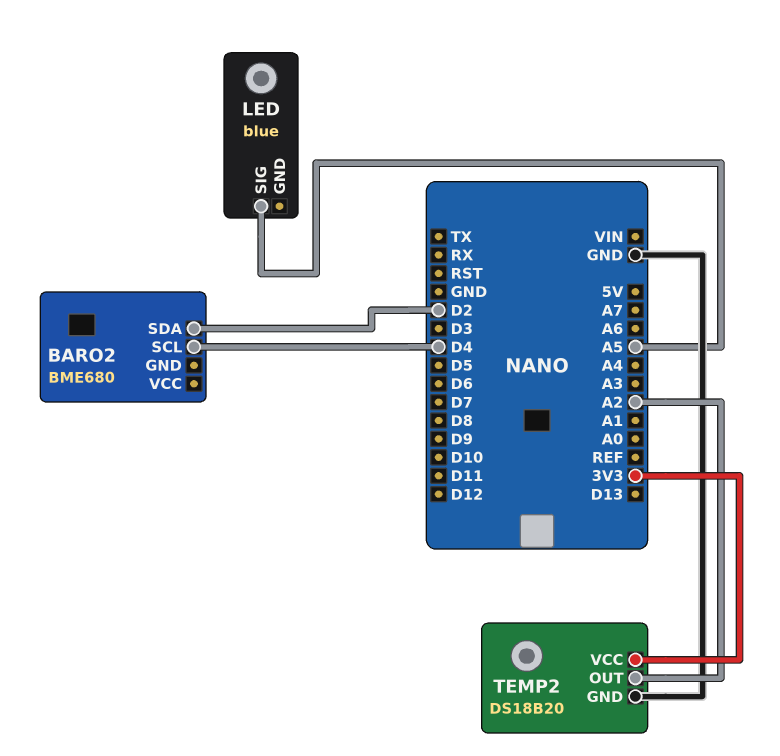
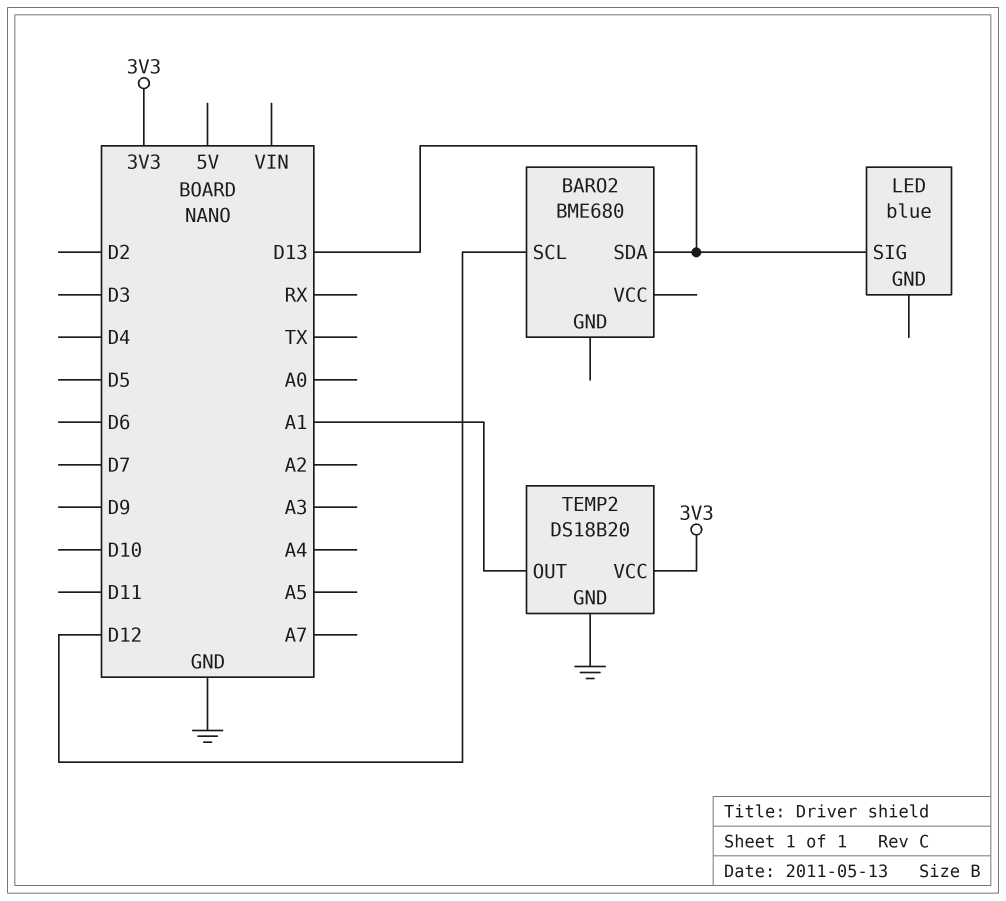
BARO2 pin SCL: D4 -> D12
BARO2 pin SDA: D2 -> D13
LED pin SIG: A5 -> D13
TEMP2 pin OUT: A2 -> A1

